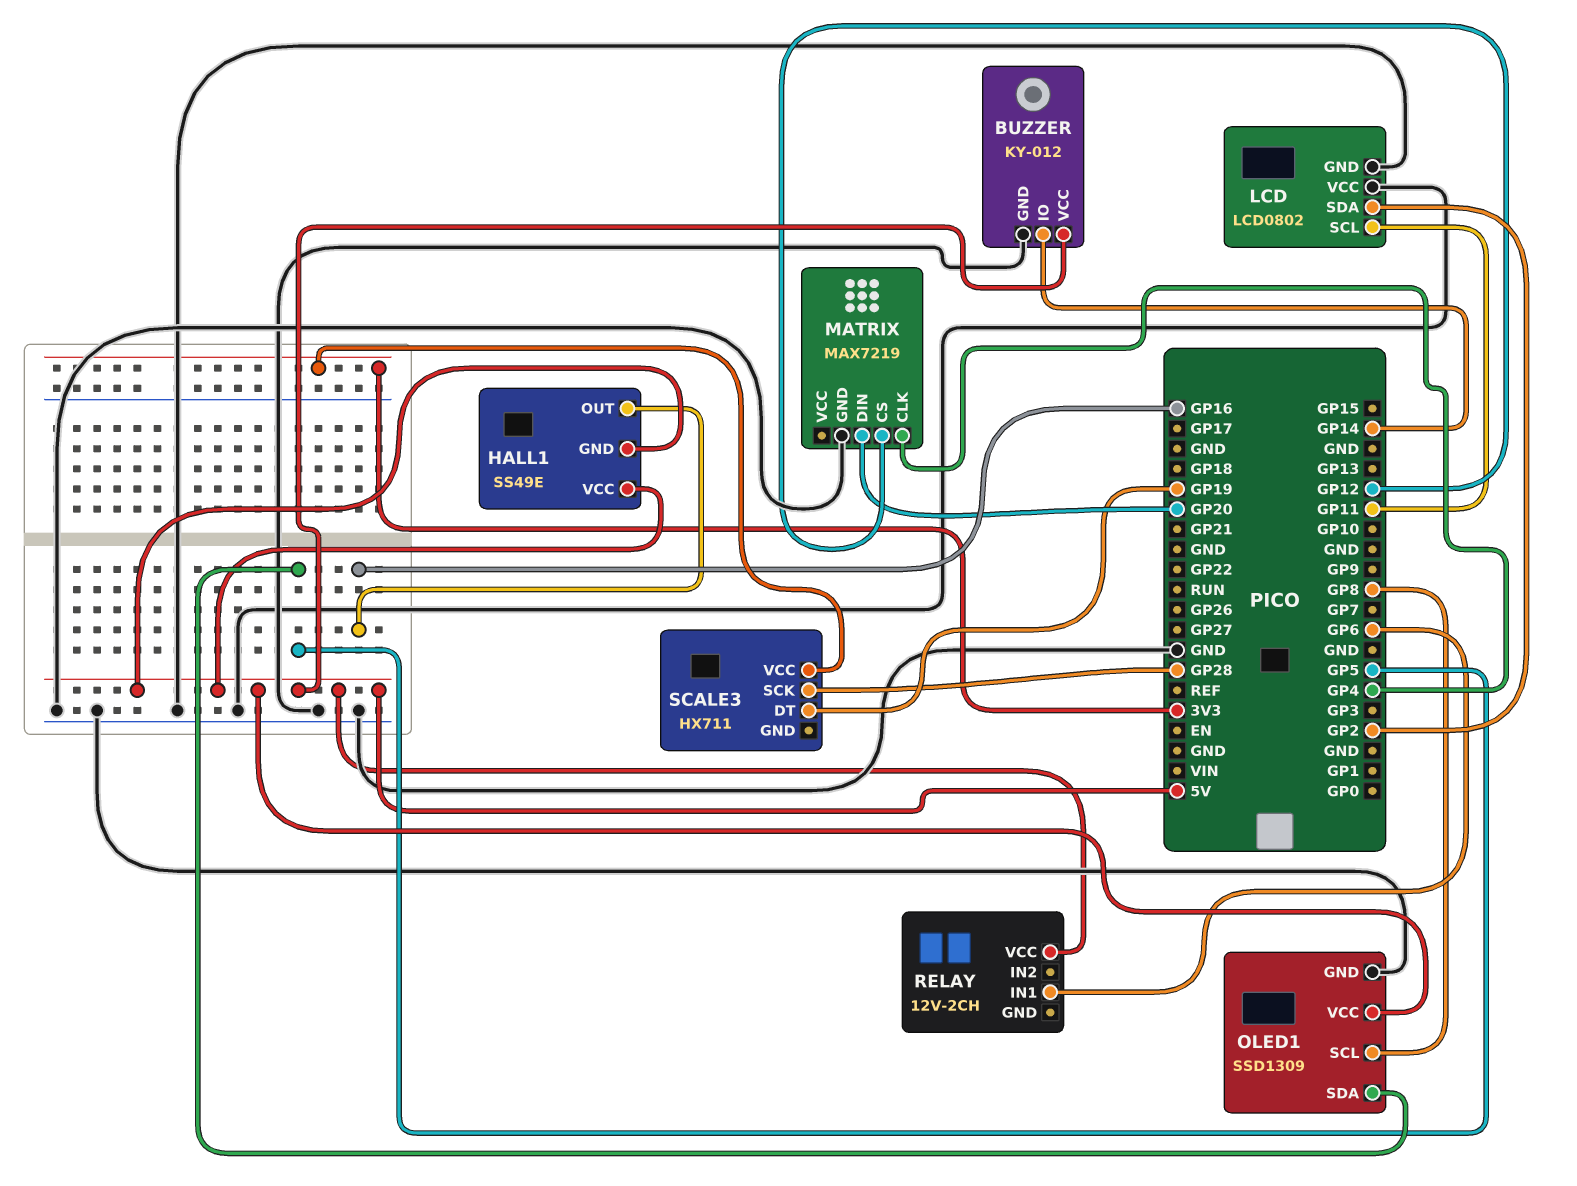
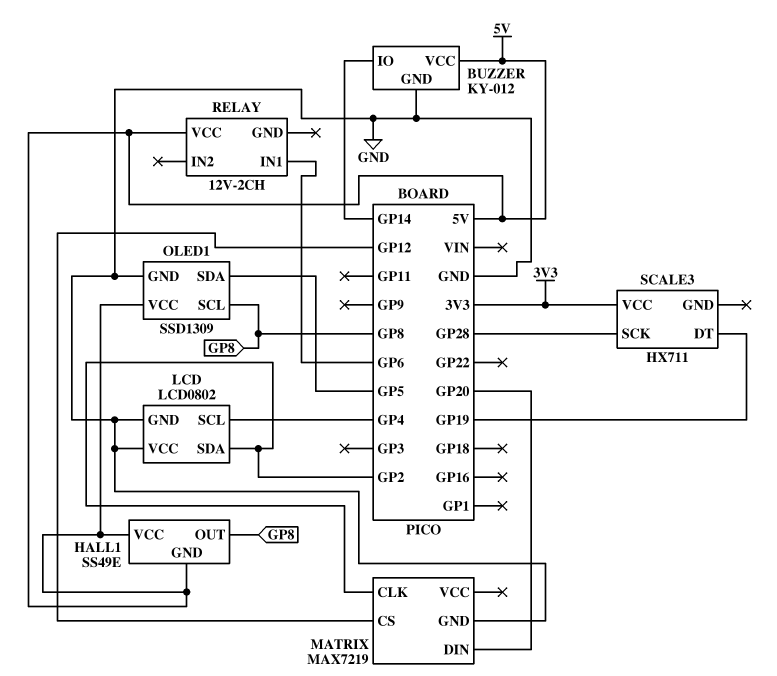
HALL1 pin OUT: GP16 -> GP8
LCD pin SCL: GP11 -> GP4
MATRIX pin CLK: GP4 -> GP2

